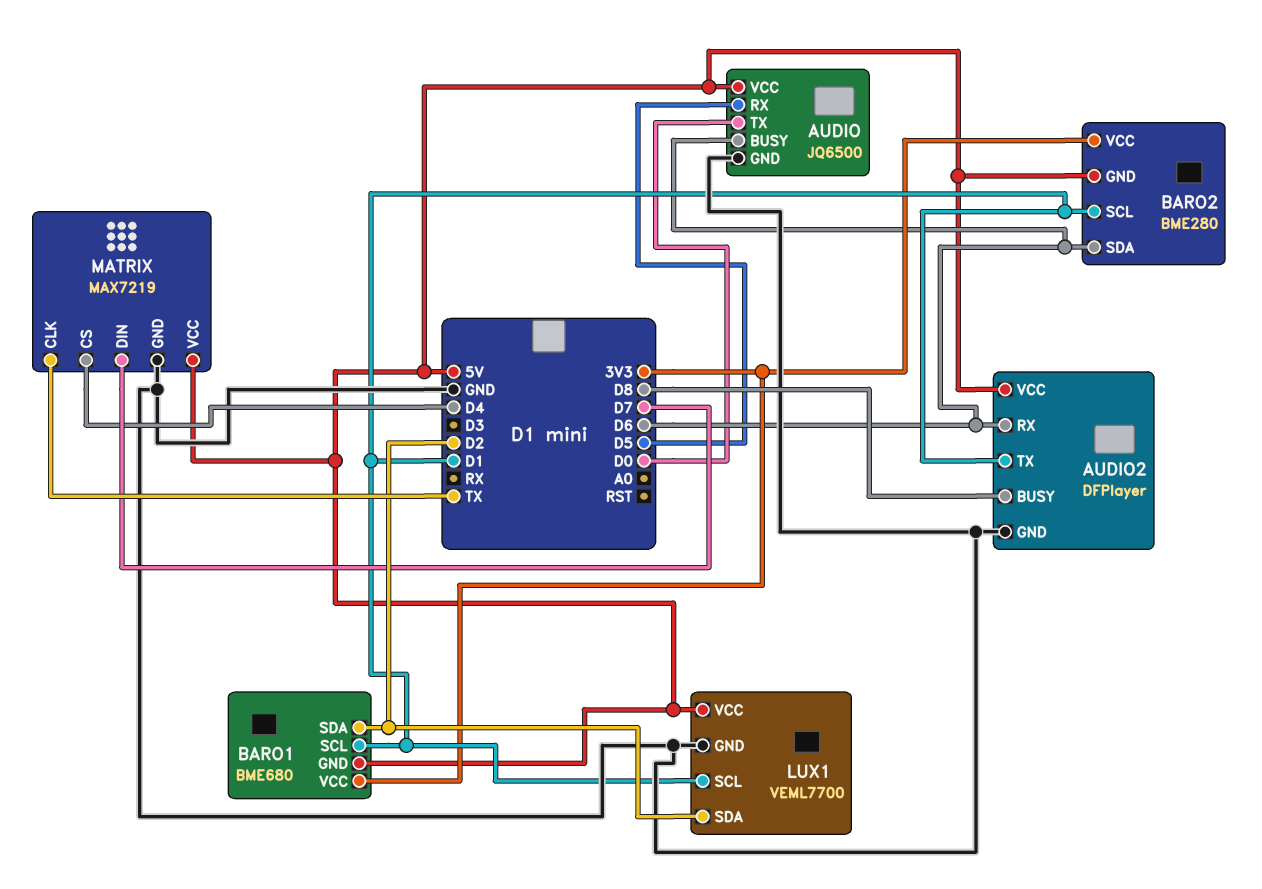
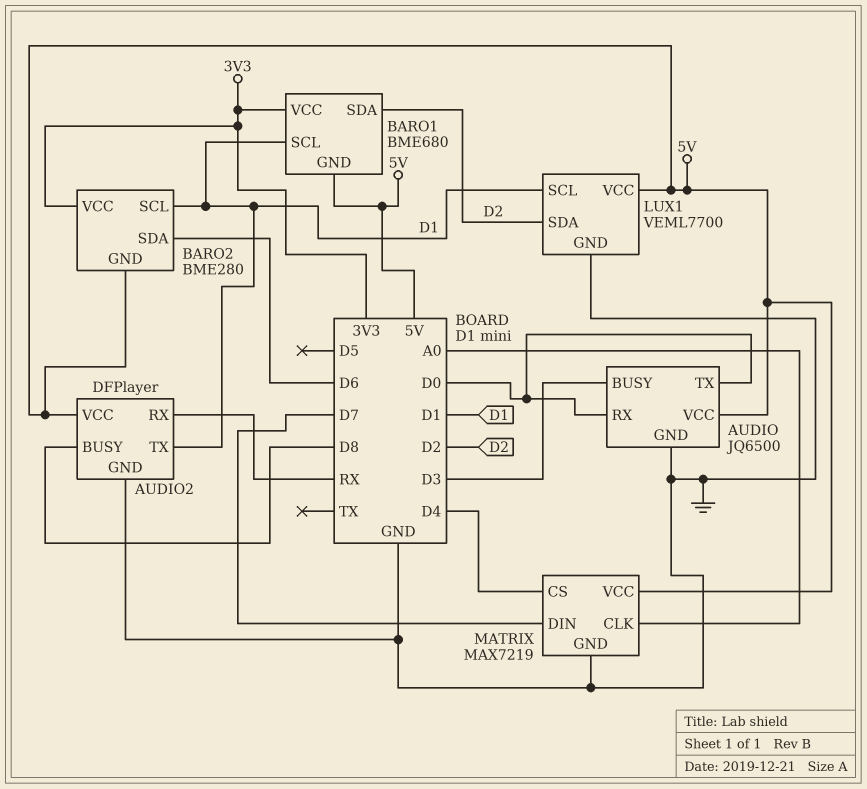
AUDIO pin BUSY: D6 -> D3
AUDIO pin RX: D5 -> D0
AUDIO2 pin RX: D6 -> RX
MATRIX pin CLK: TX -> A0

